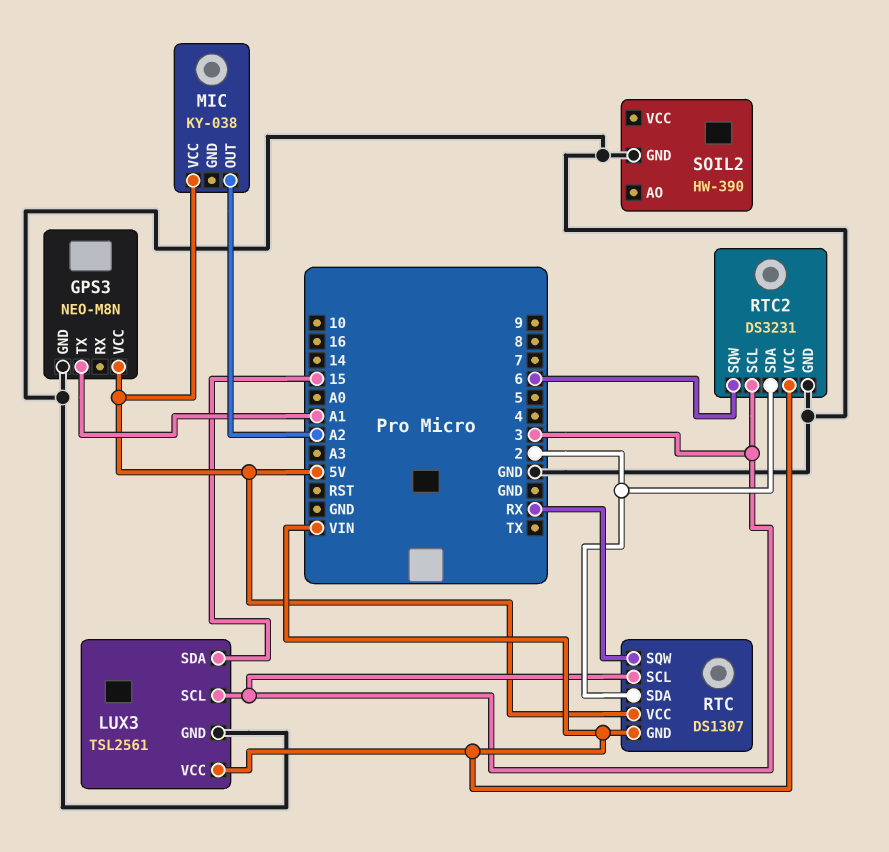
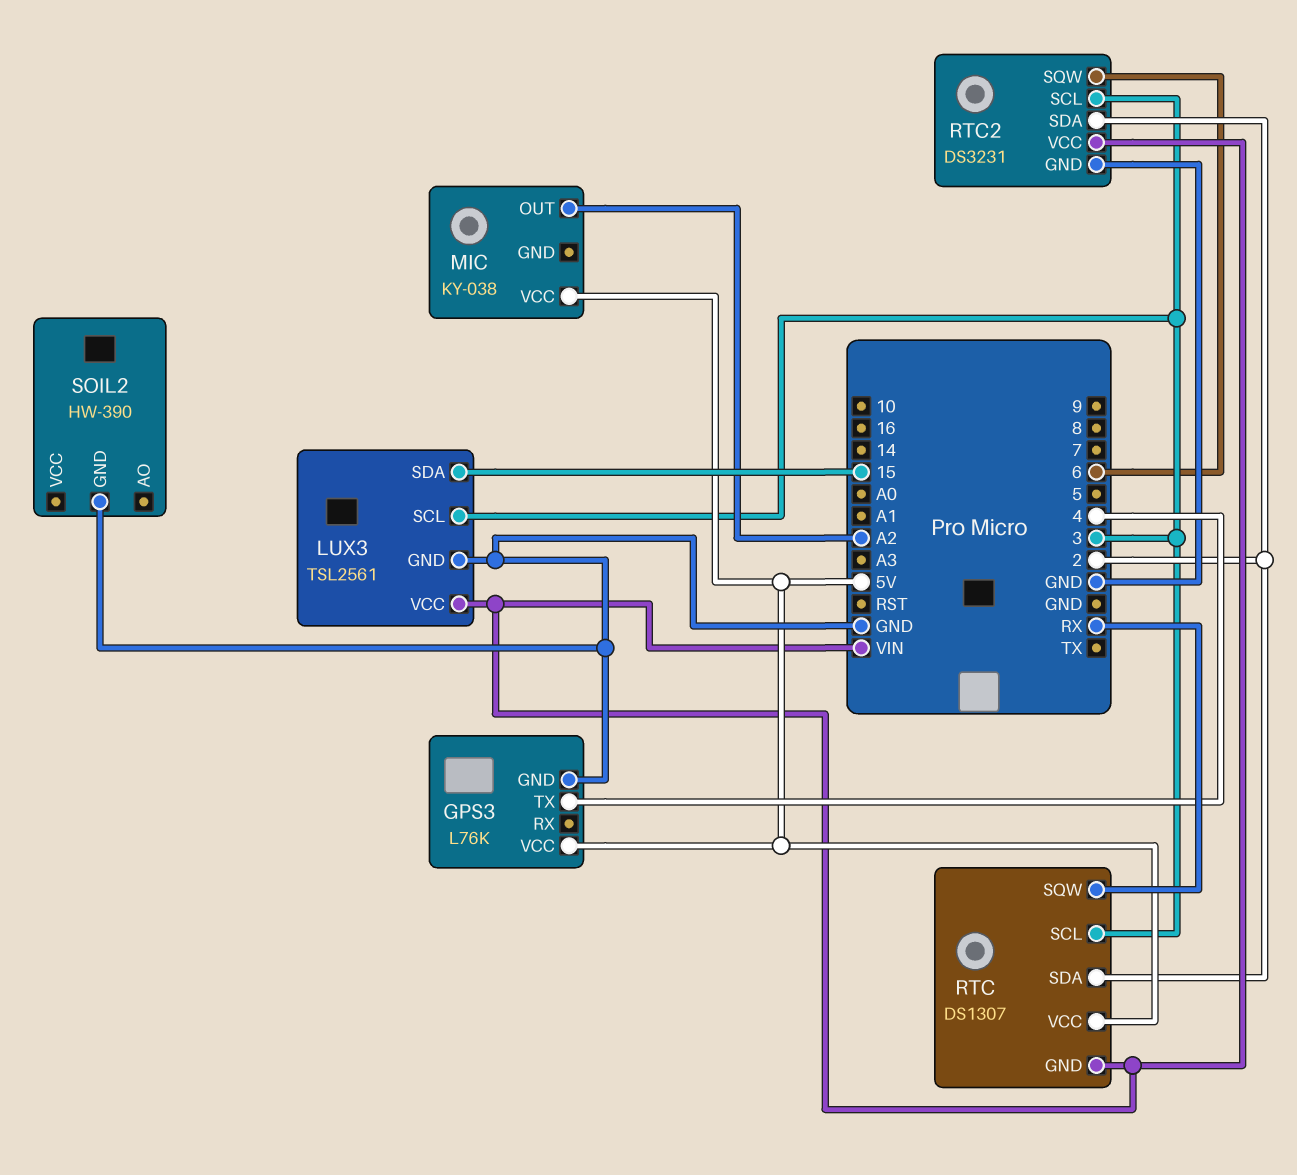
GPS3: NEO-M8N -> L76K
GPS3 pin TX: A1 -> 4

